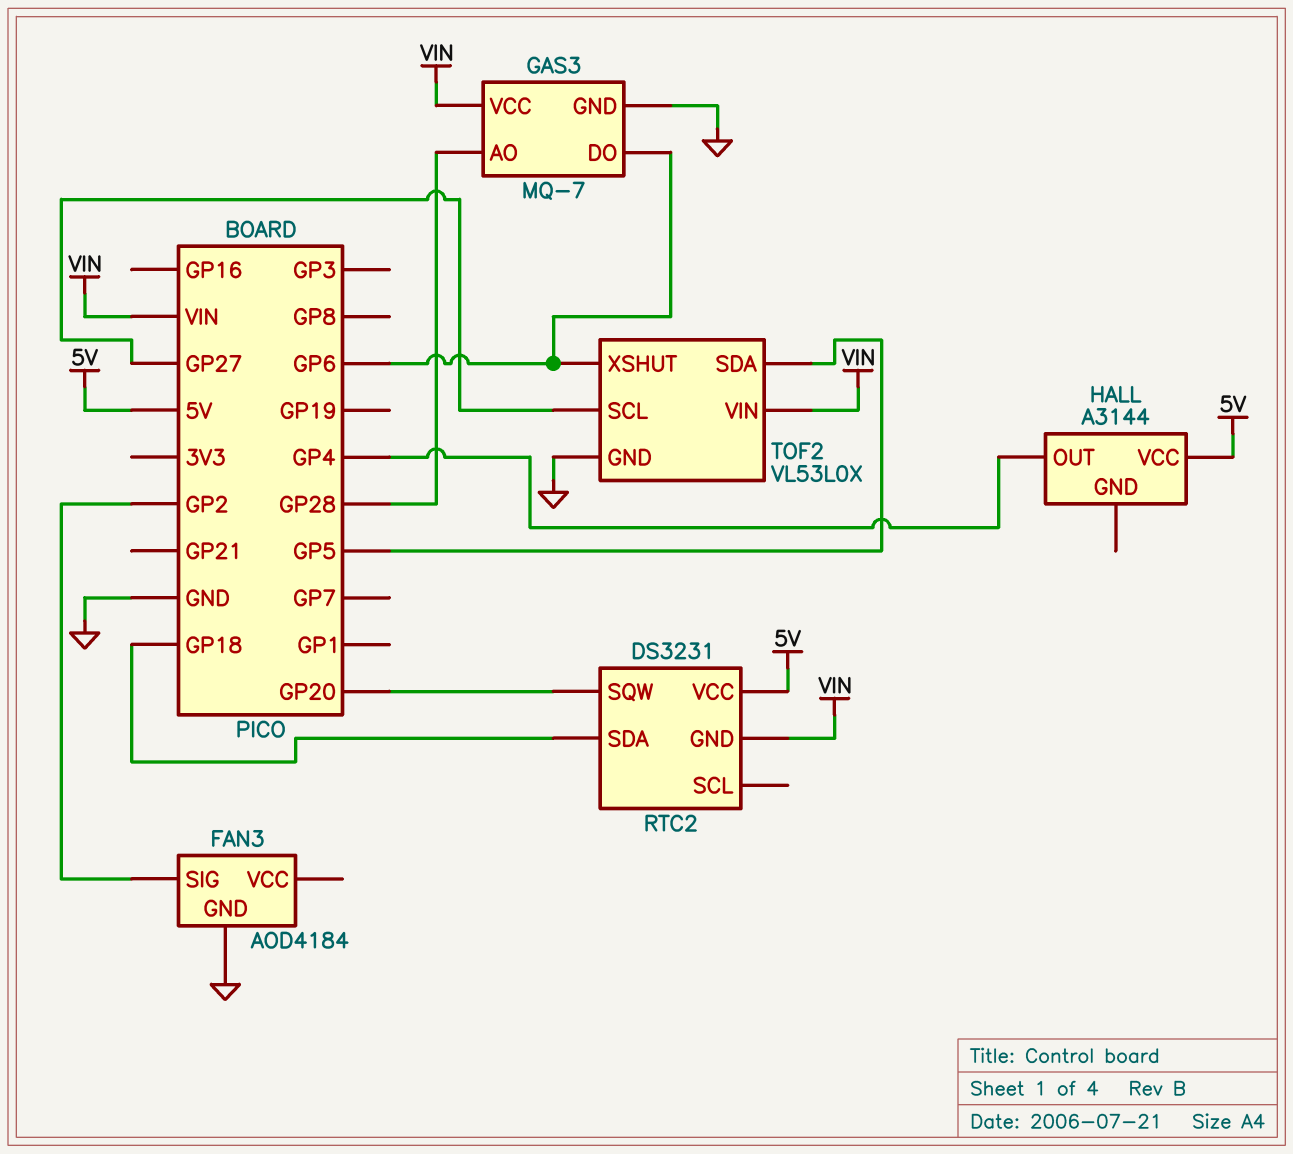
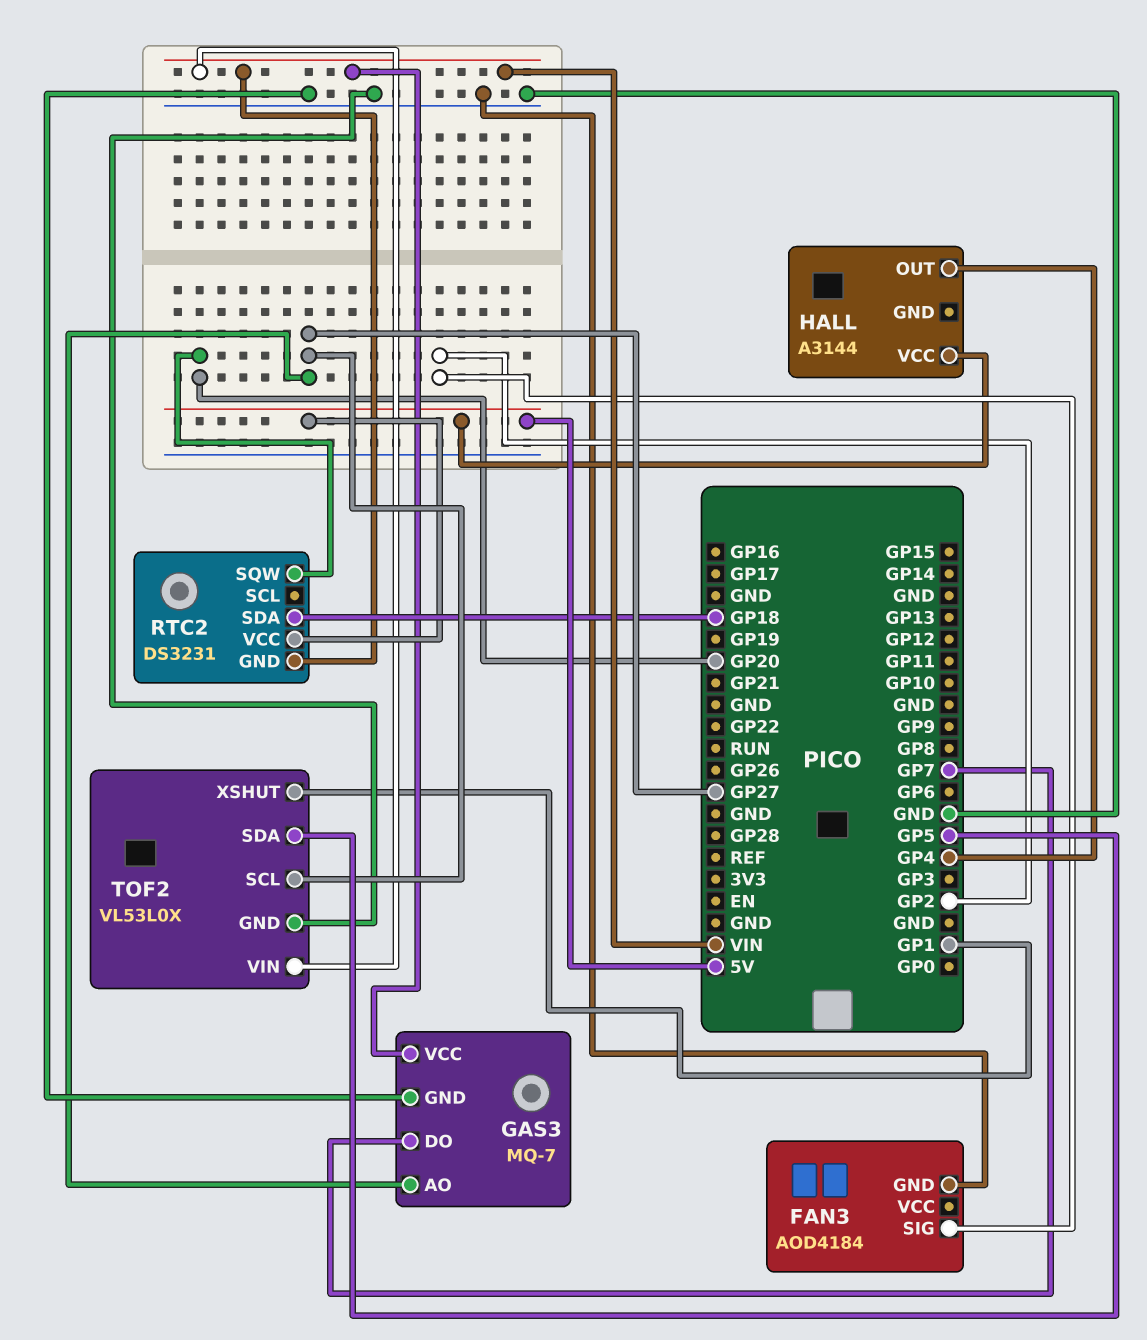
GAS3 pin AO: GP28 -> GP27
GAS3 pin DO: GP6 -> GP7
TOF2 pin XSHUT: GP6 -> GP1

